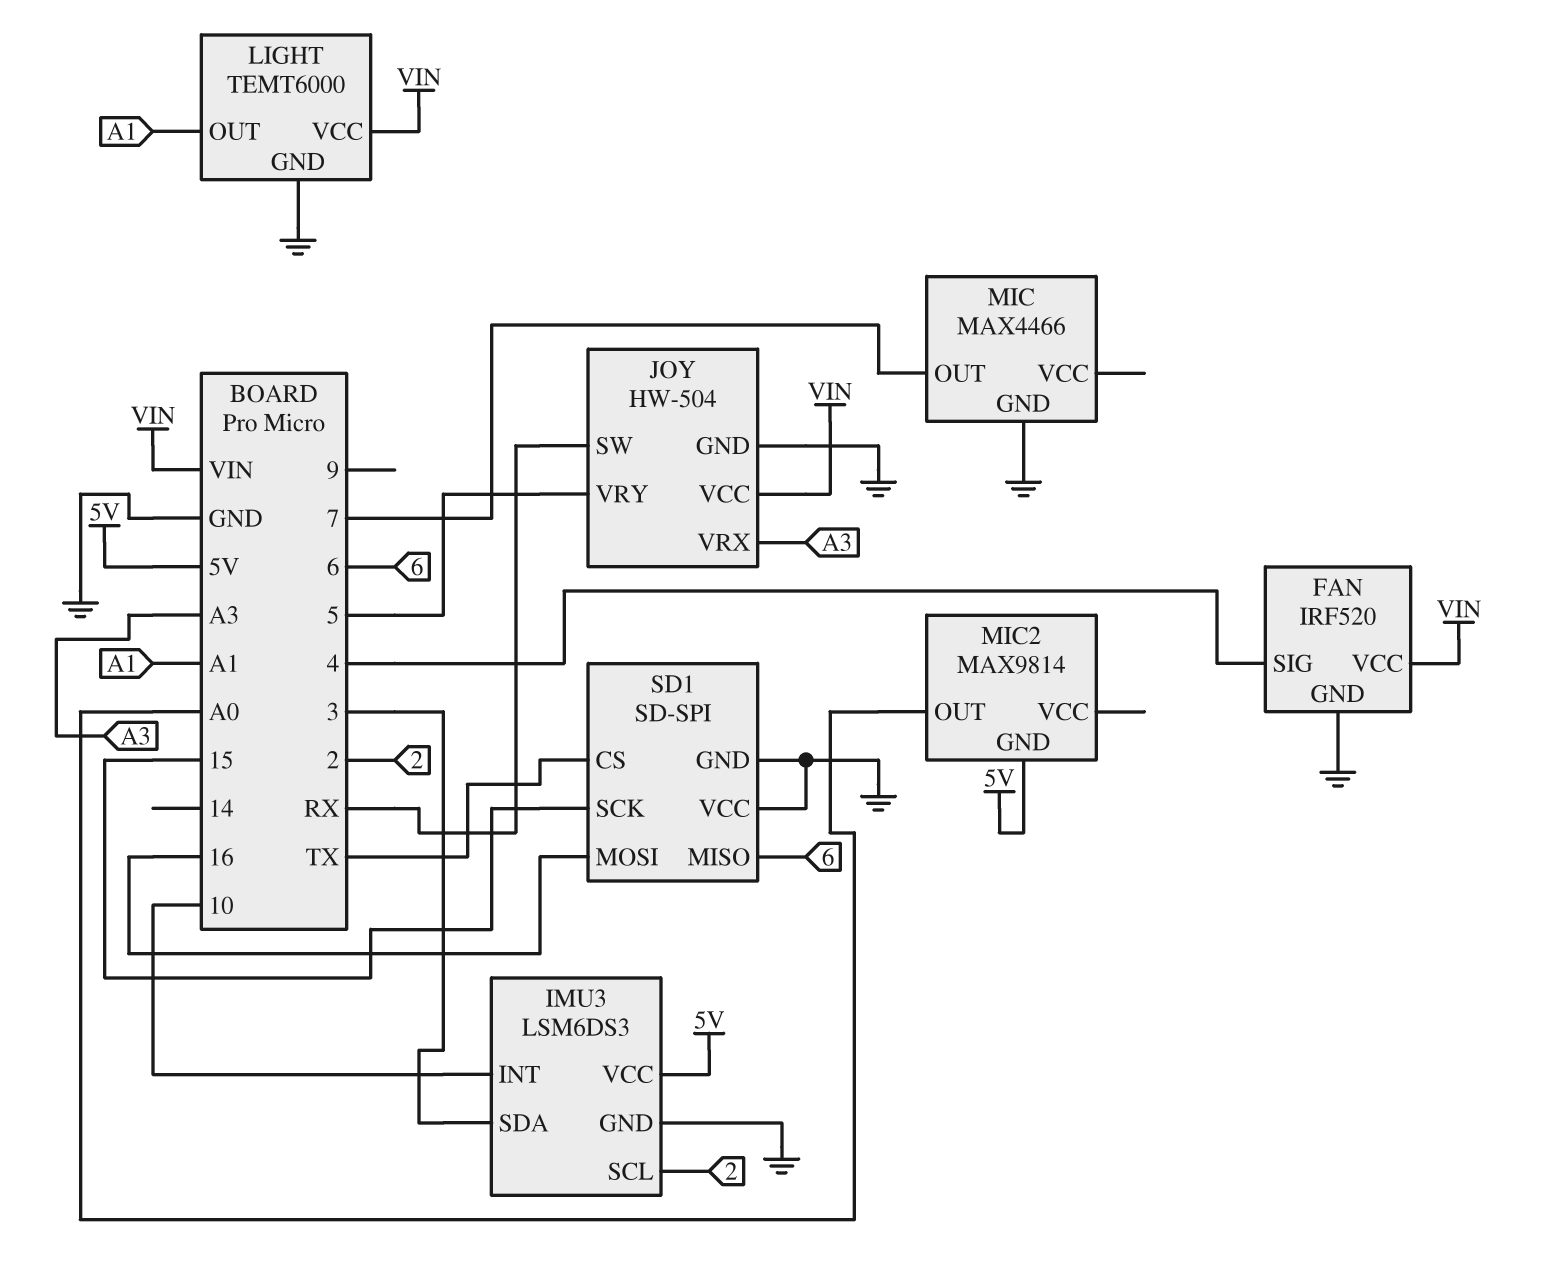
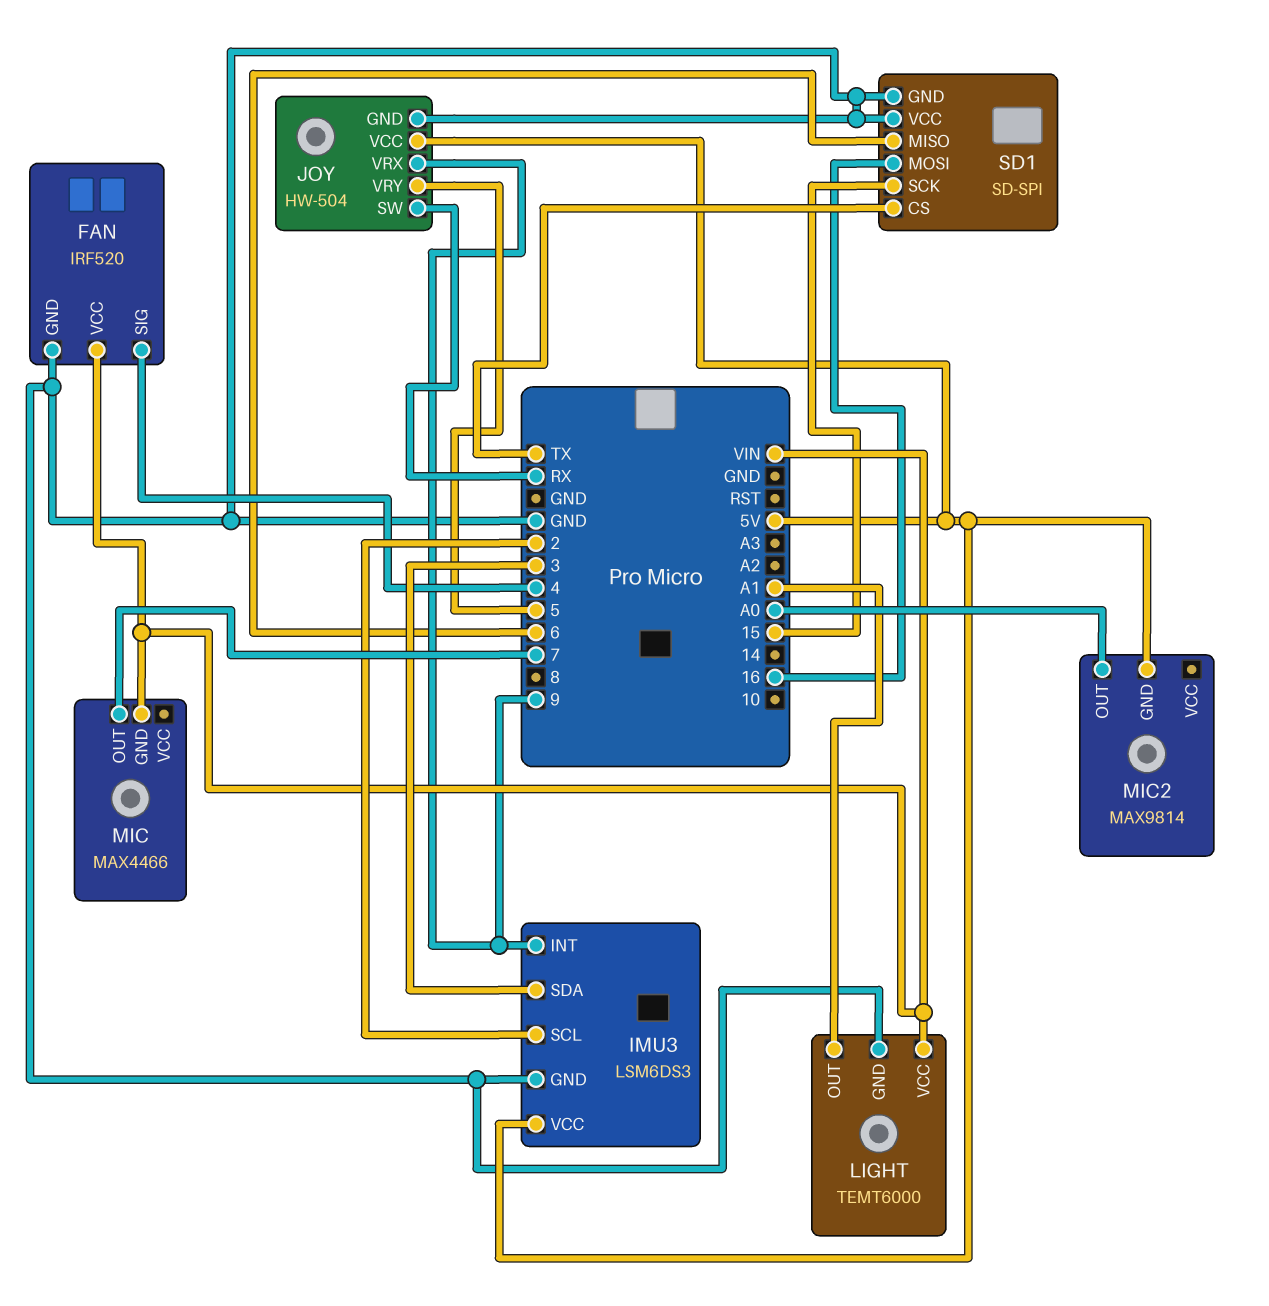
IMU3 pin INT: 10 -> 9
JOY pin VCC: VIN -> 5V
JOY pin VRX: A3 -> 9
MIC pin GND: GND -> VIN

